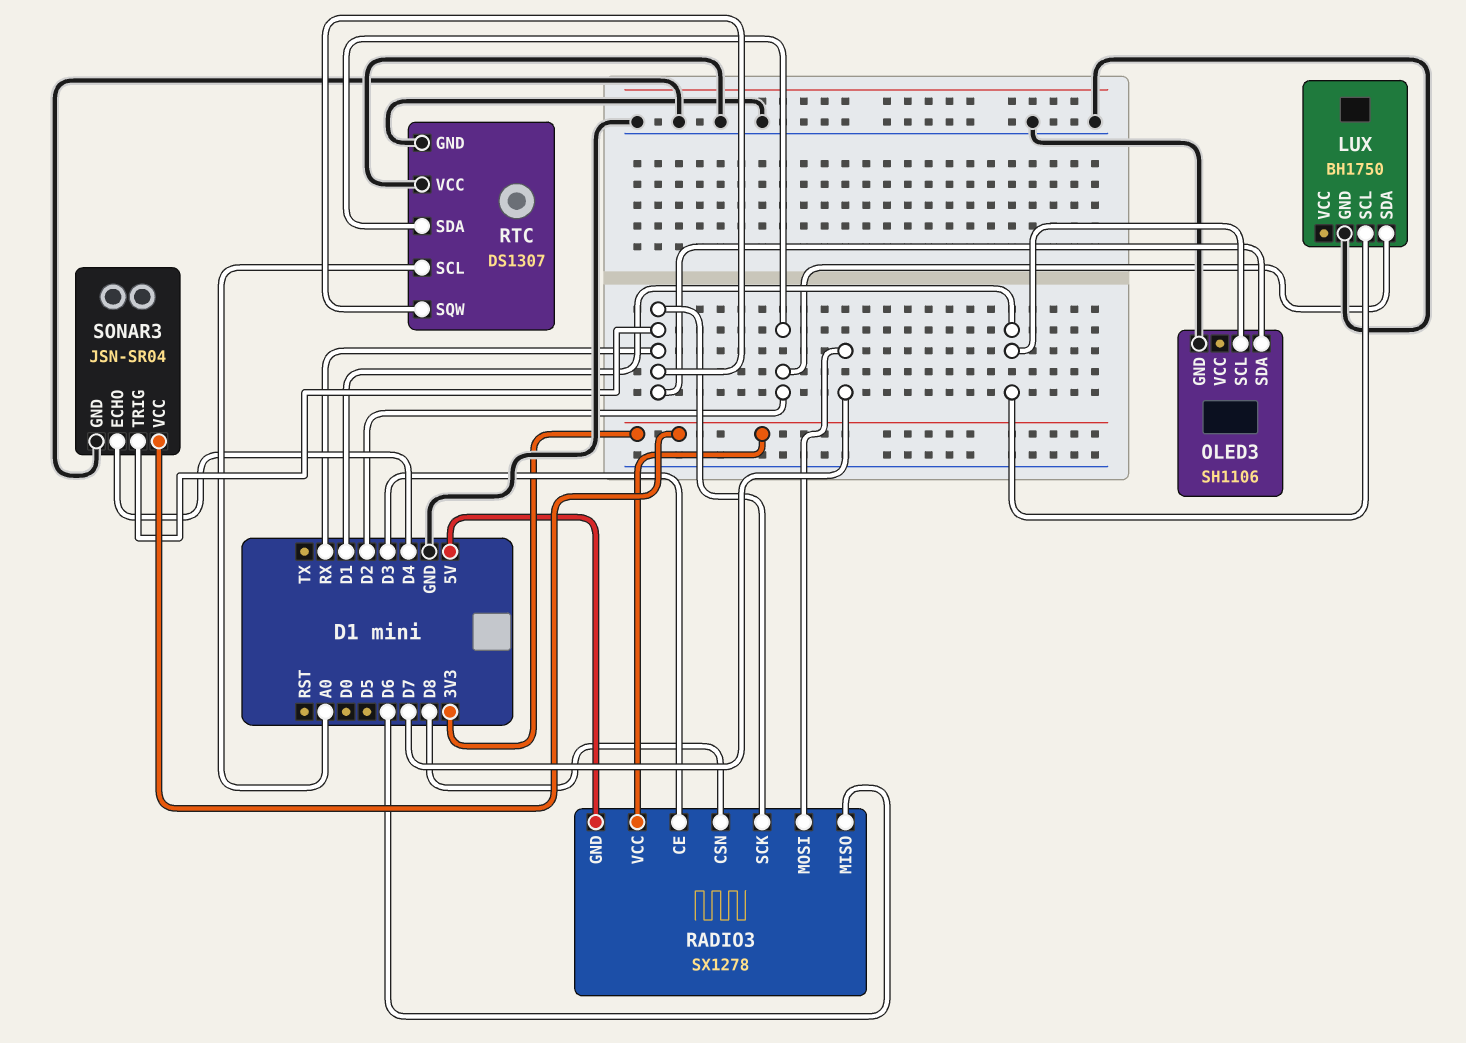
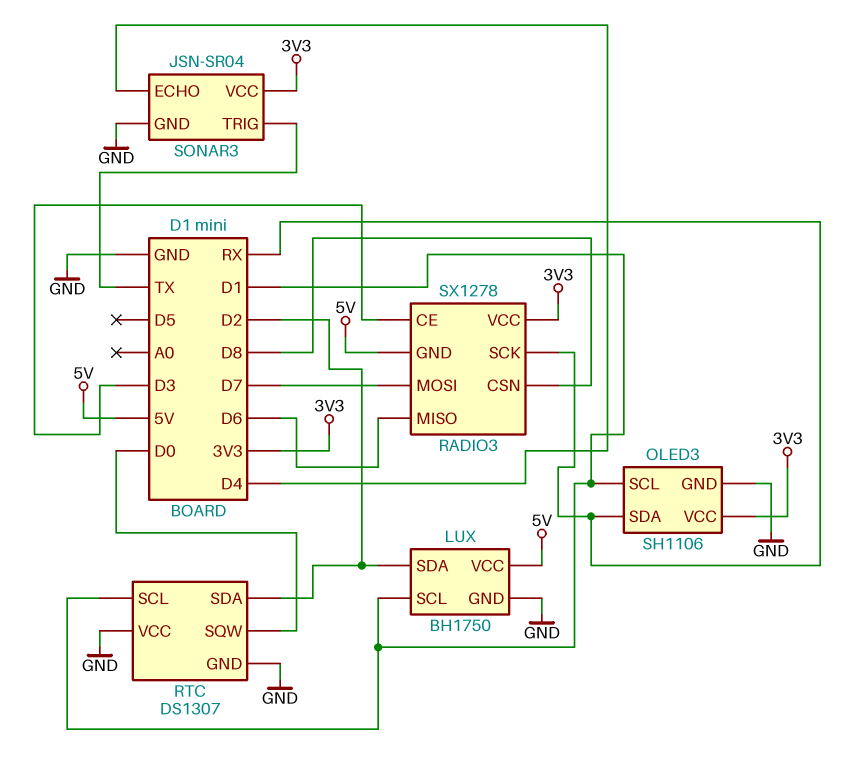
LUX pin VCC: none -> 5V
OLED3 pin VCC: none -> 3V3
RTC pin SCL: A0 -> D1
RTC pin SQW: RX -> D0
SONAR3 pin TRIG: RX -> TX

